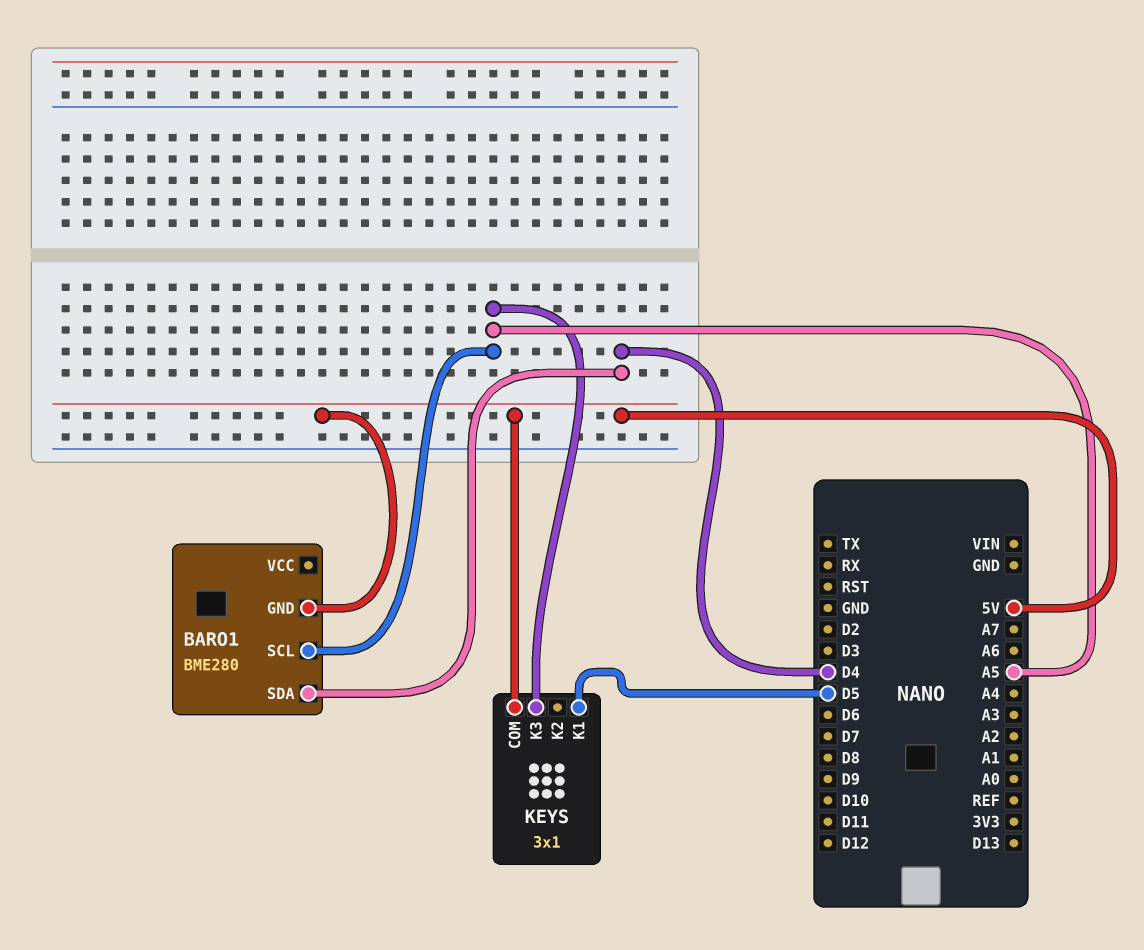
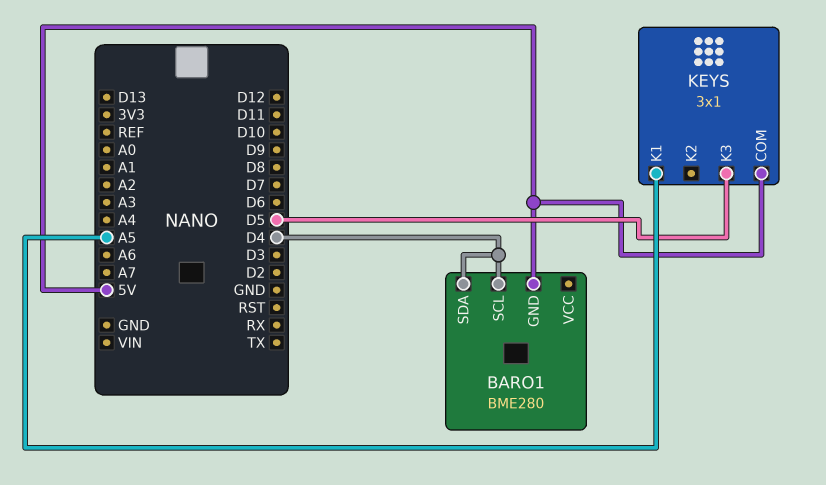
BARO1 pin SCL: A5 -> D4
KEYS pin K1: D5 -> A5
KEYS pin K3: A5 -> D5

